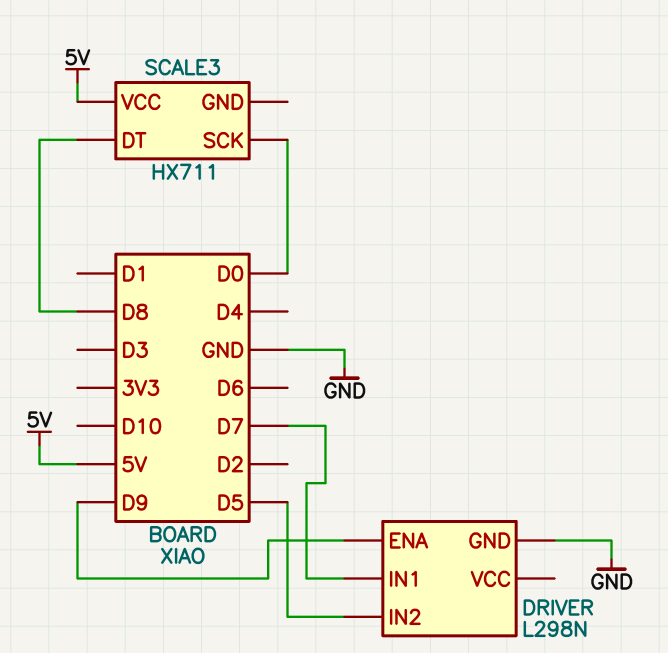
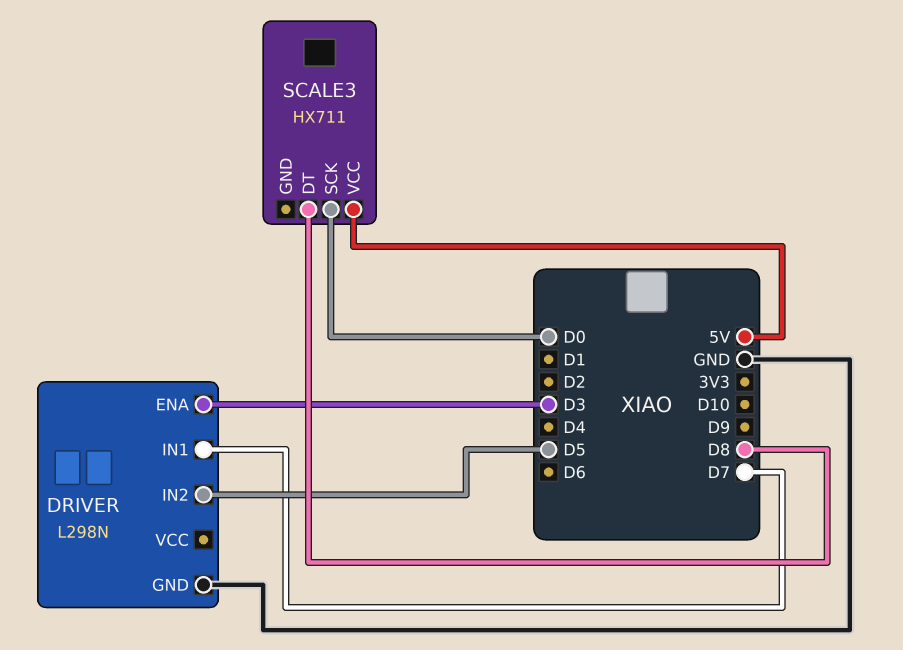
DRIVER pin ENA: D9 -> D3

